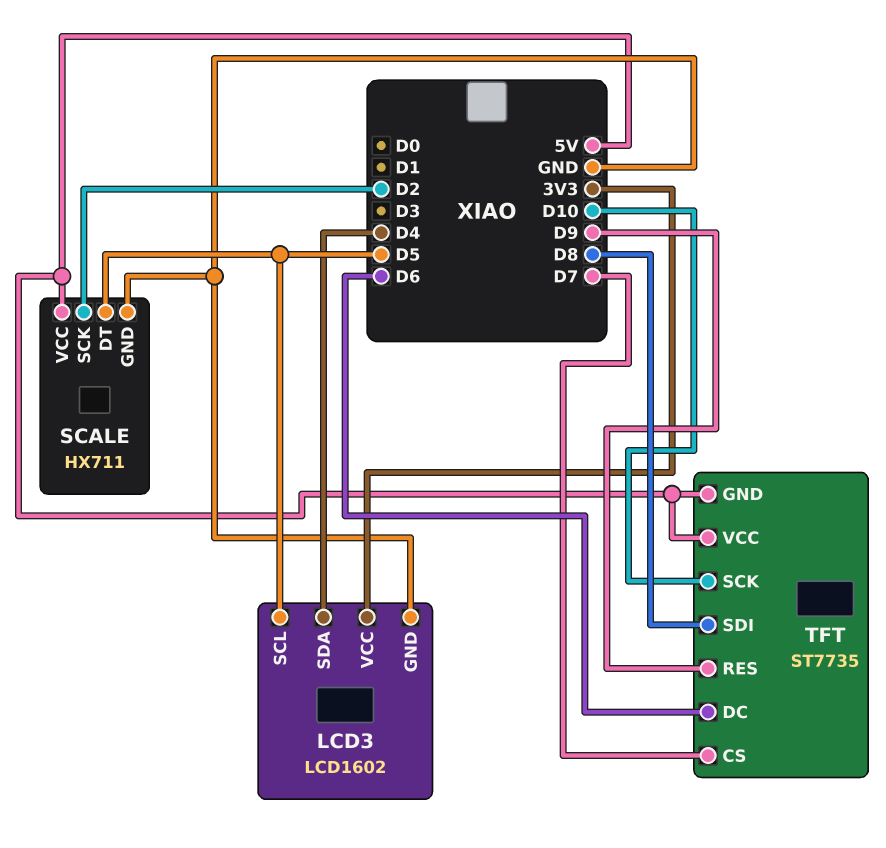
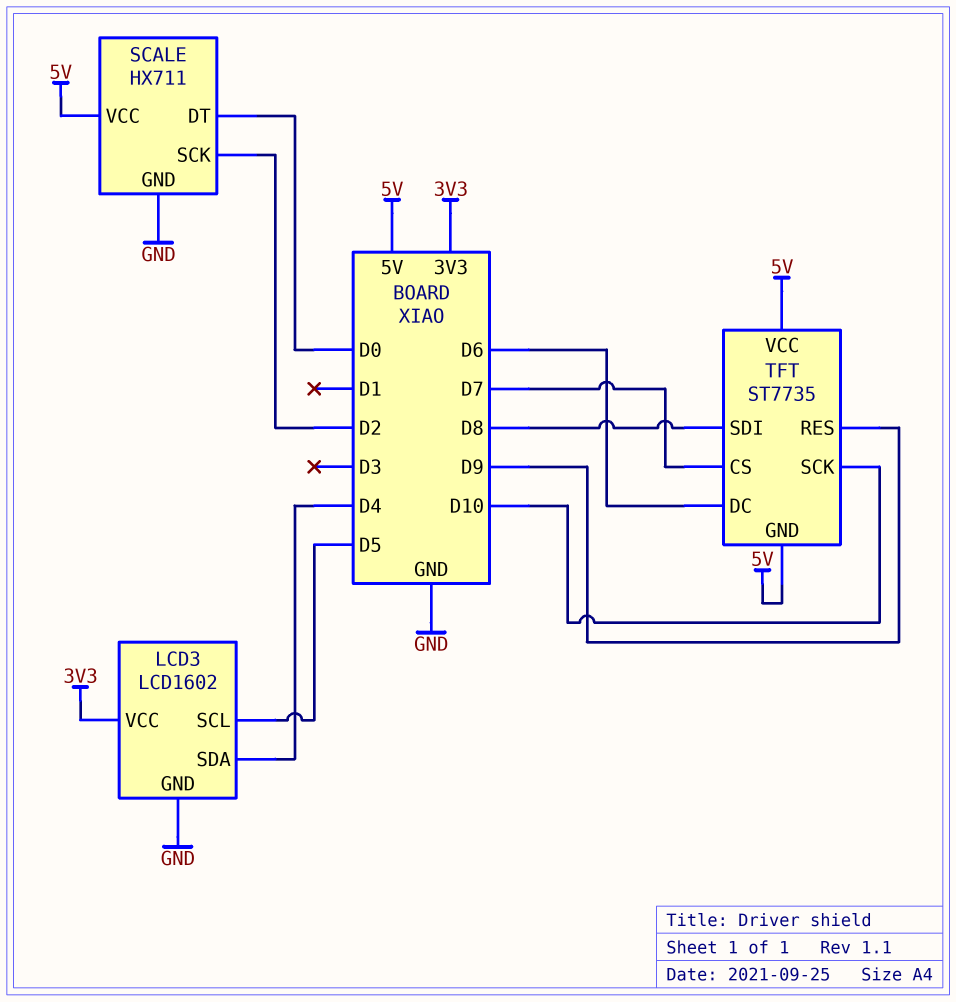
SCALE pin DT: D5 -> D0

